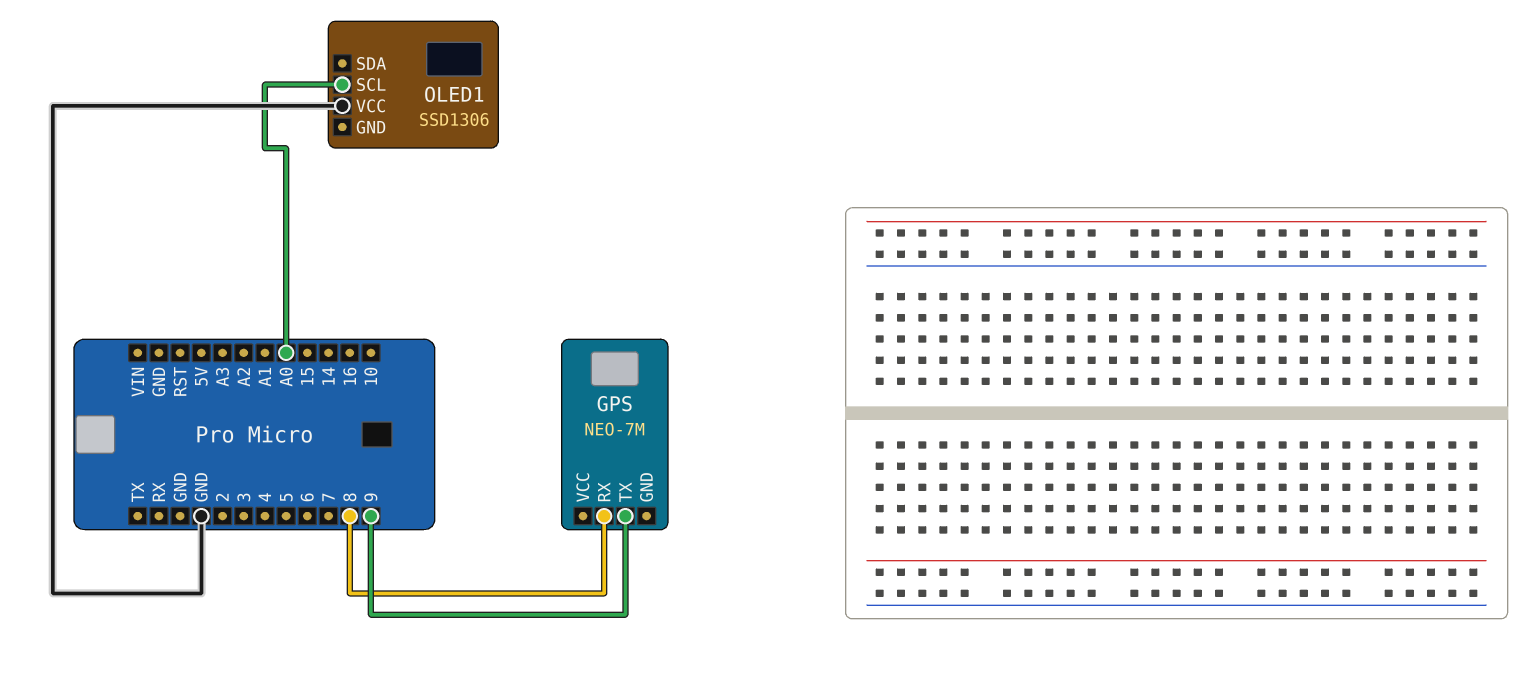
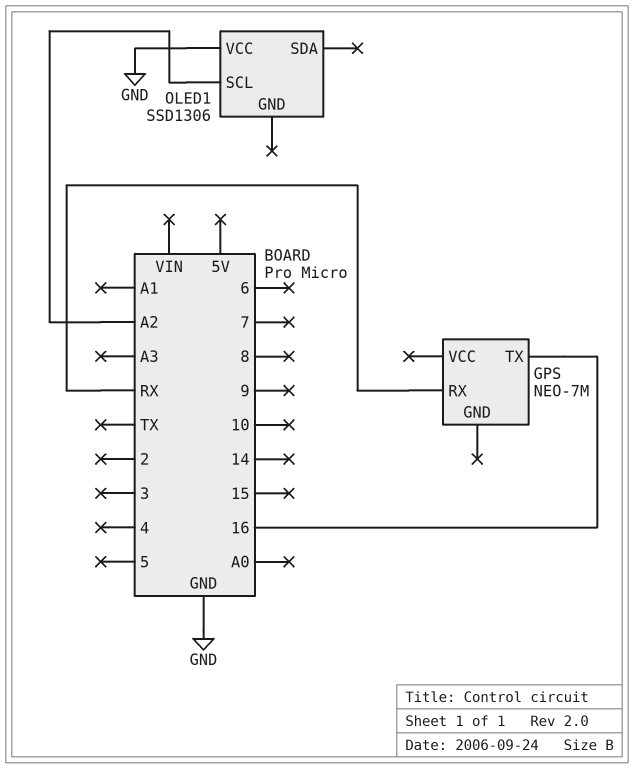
GPS pin RX: 8 -> RX
GPS pin TX: 9 -> 16
OLED1 pin SCL: A0 -> A2

